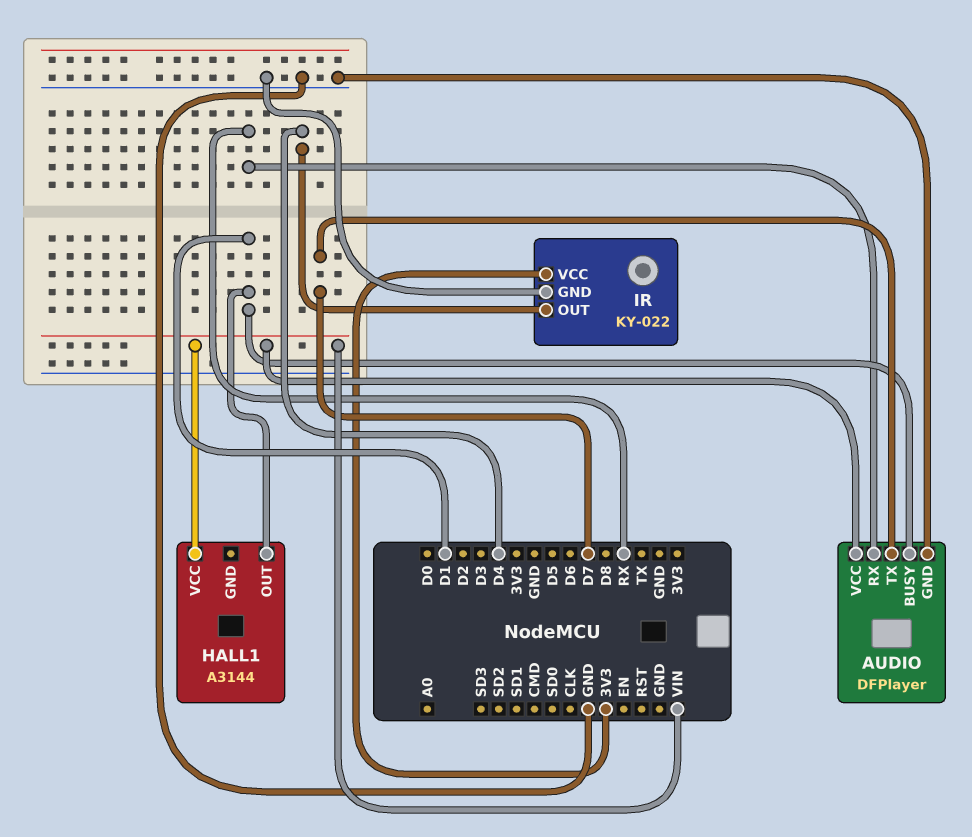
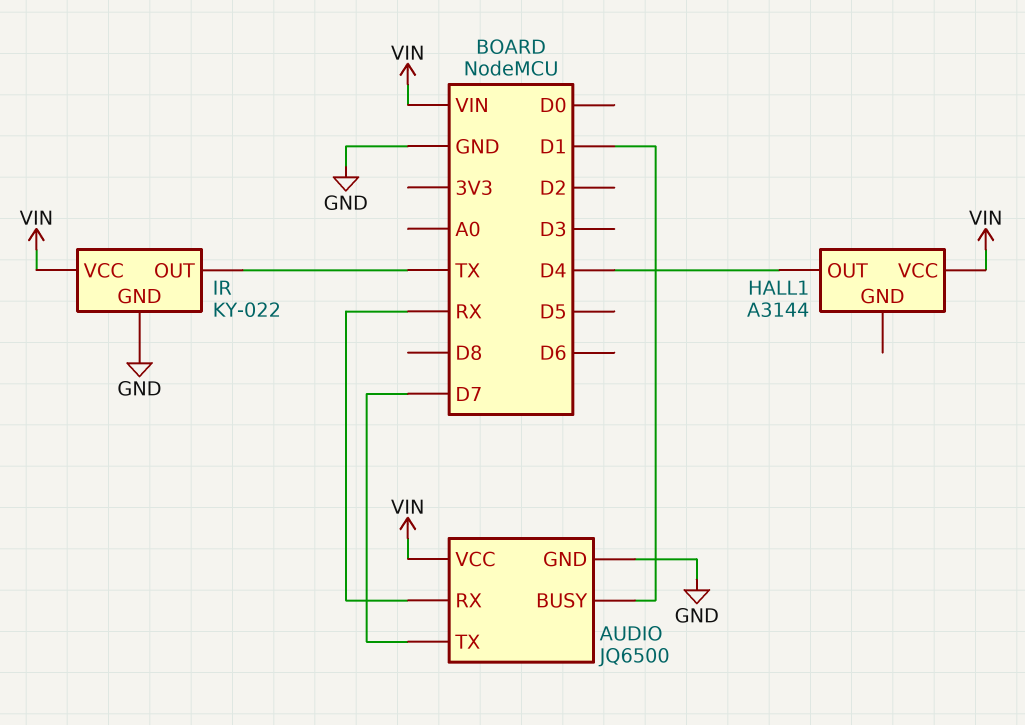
AUDIO: DFPlayer -> JQ6500
HALL1 pin OUT: D1 -> D4
IR pin OUT: D4 -> TX
IR pin VCC: 3V3 -> VIN

